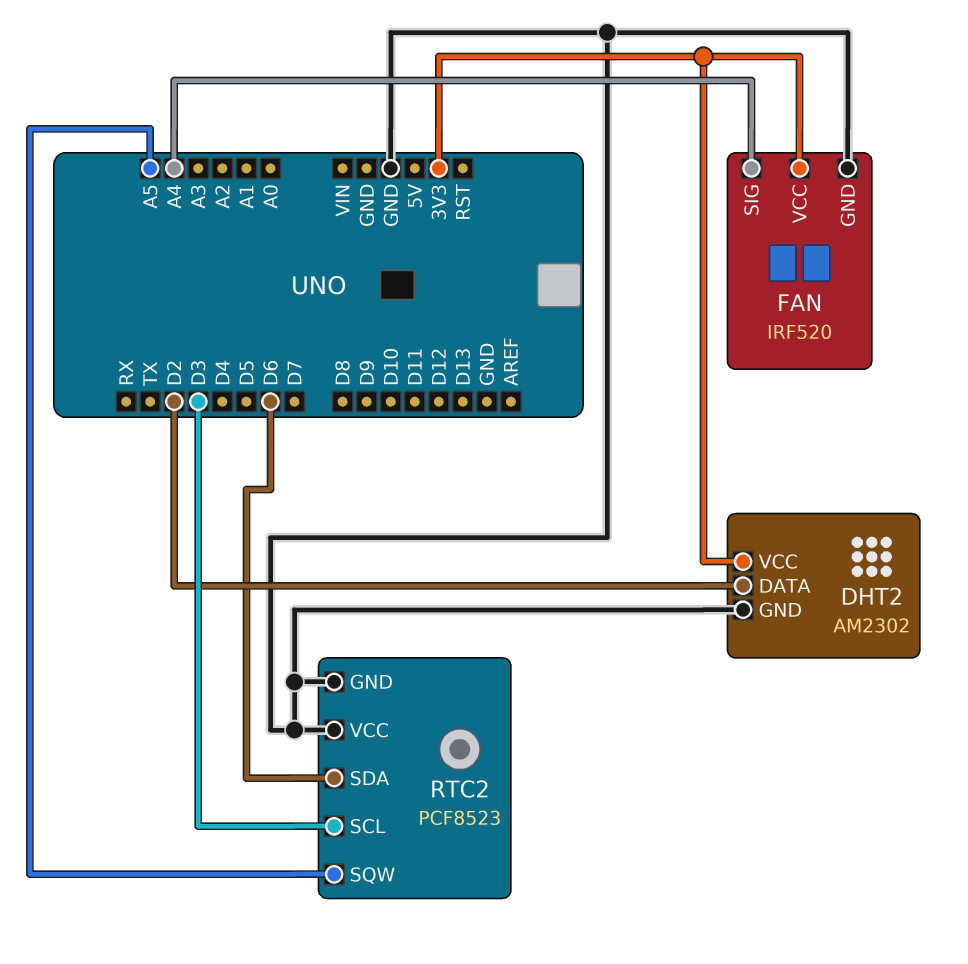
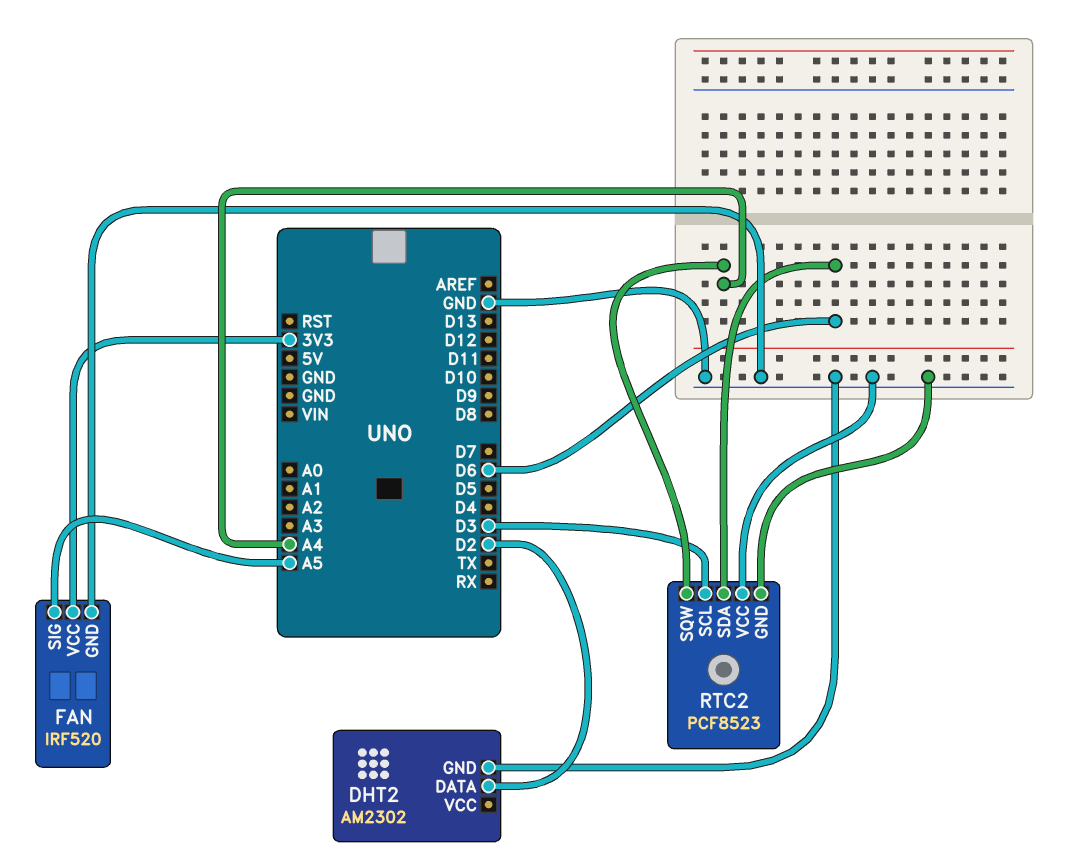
DHT2 pin VCC: 3V3 -> none
FAN pin SIG: A4 -> A5
RTC2 pin SQW: A5 -> A4

